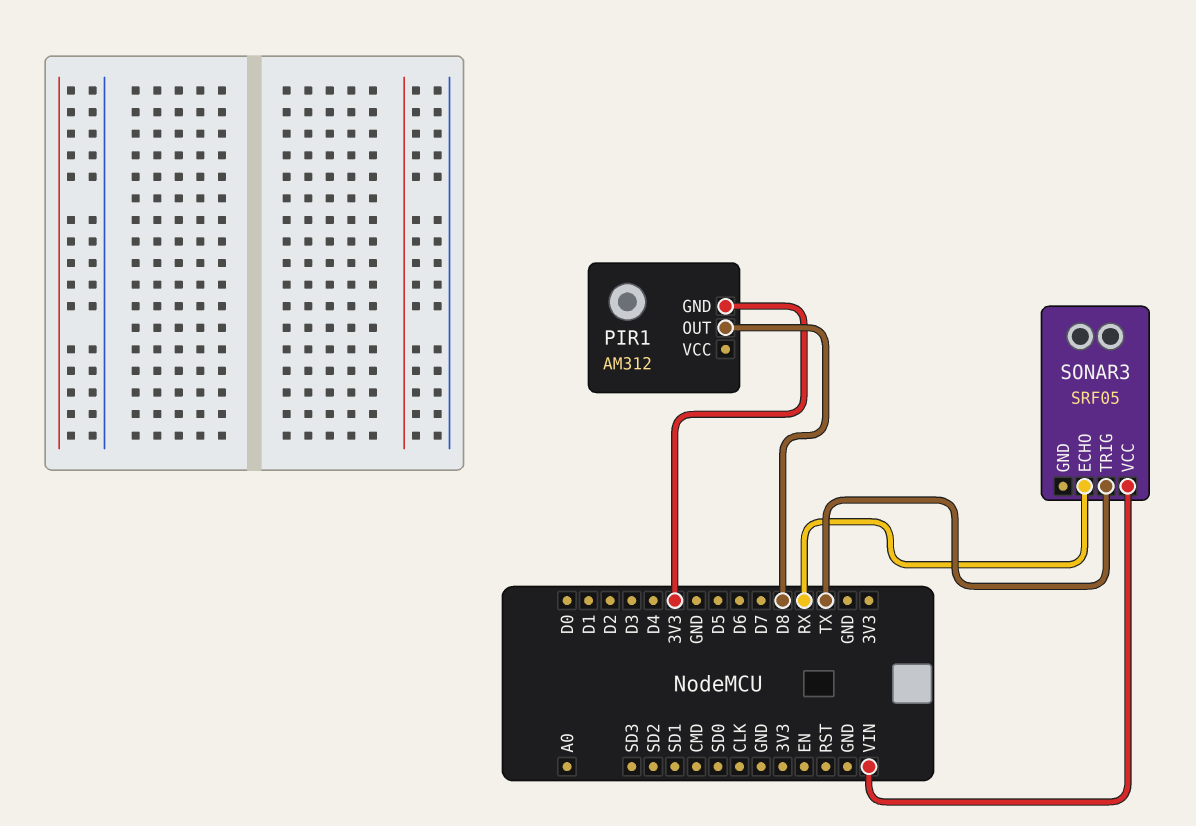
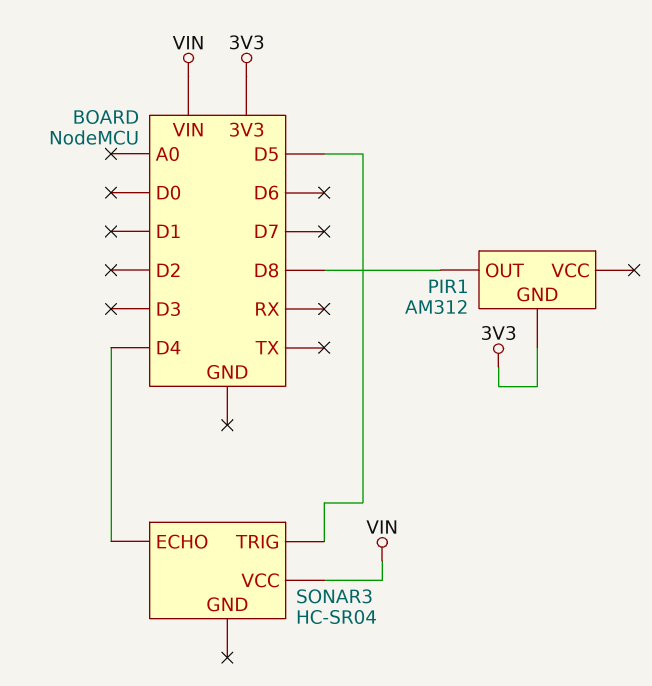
SONAR3: SRF05 -> HC-SR04
SONAR3 pin ECHO: RX -> D4
SONAR3 pin TRIG: TX -> D5

